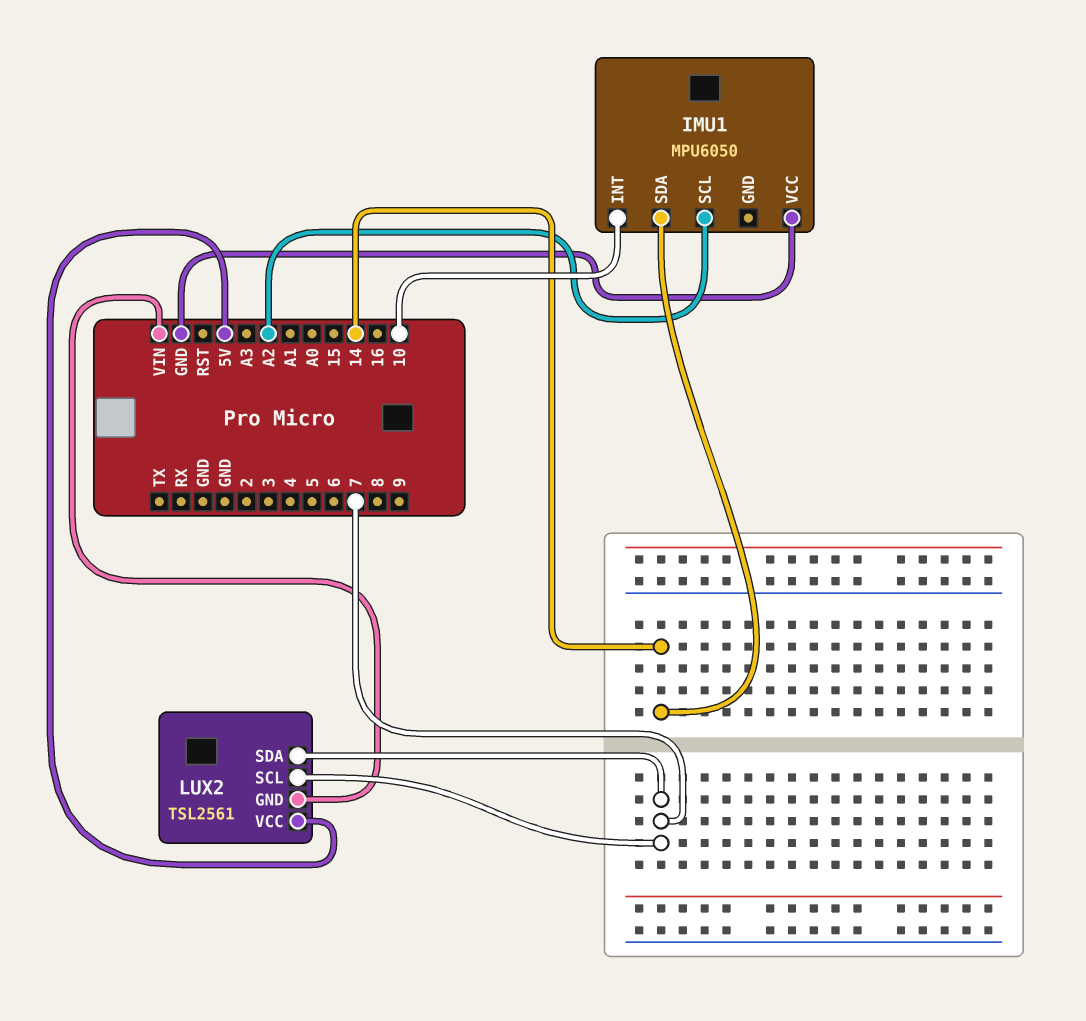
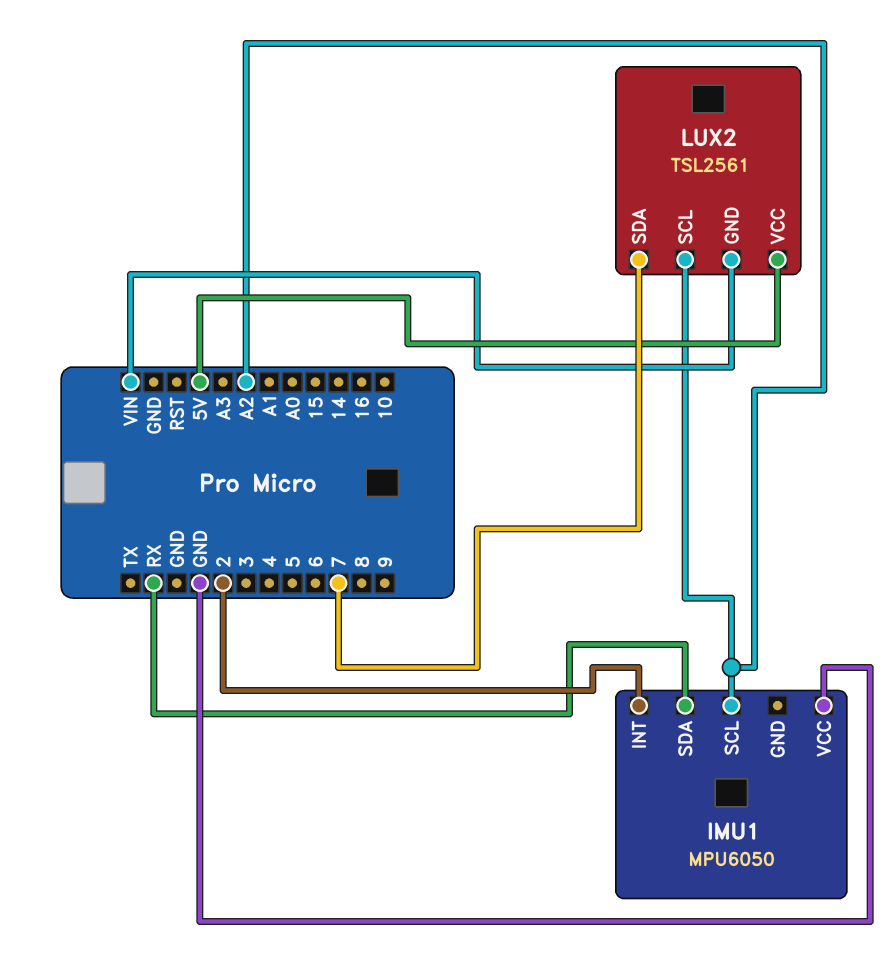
IMU1 pin INT: 10 -> 2
IMU1 pin SDA: 14 -> RX
LUX2 pin SCL: 7 -> A2

